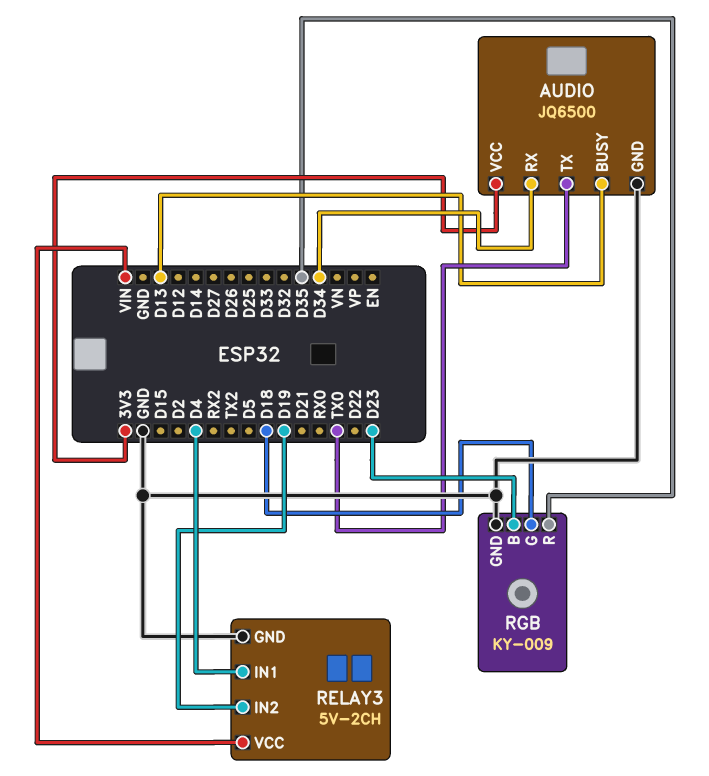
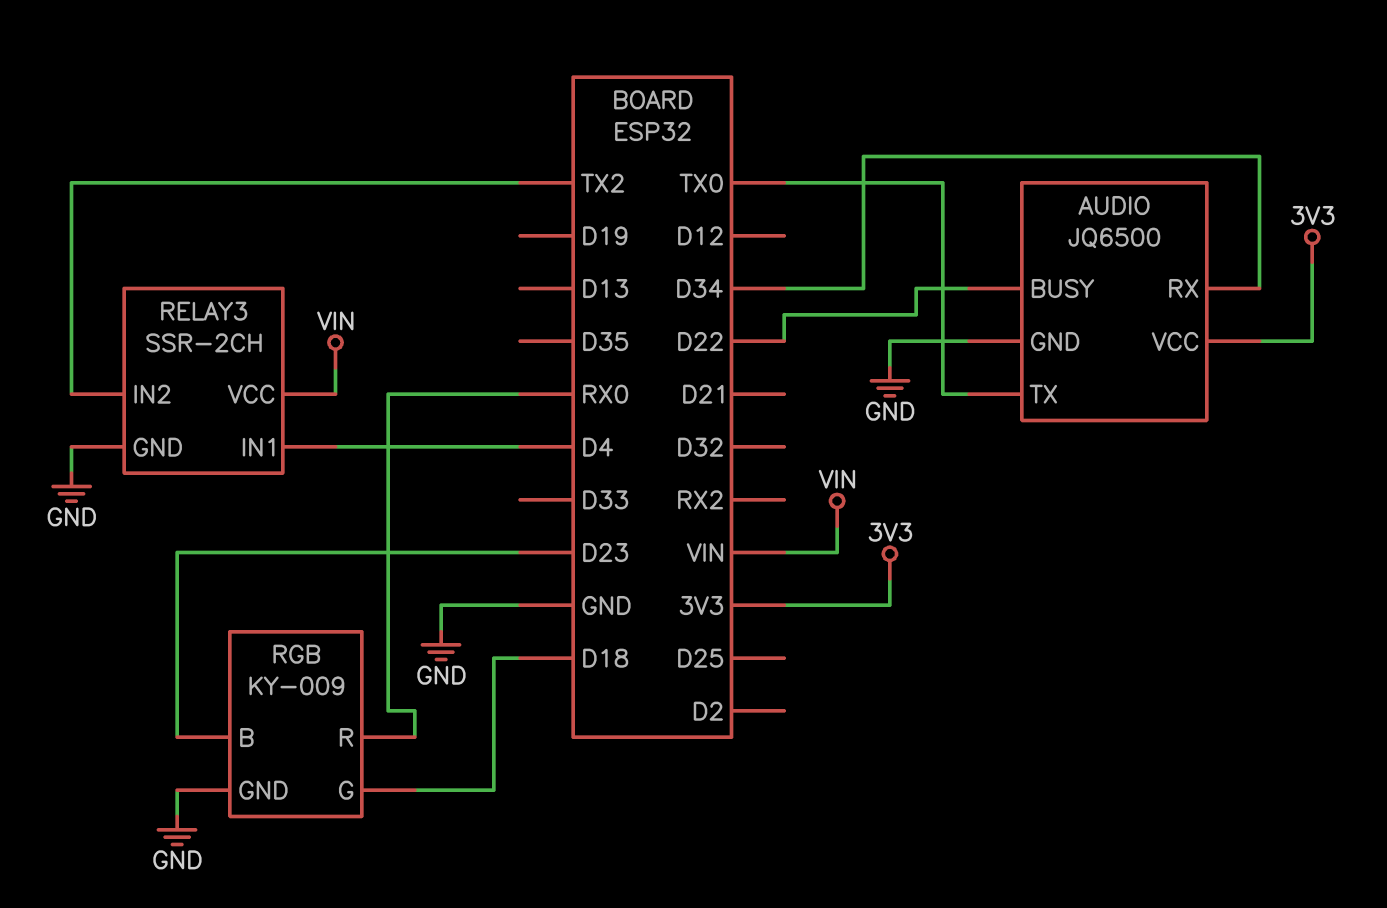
AUDIO pin BUSY: D13 -> D22
RELAY3: 5V-2CH -> SSR-2CH
RELAY3 pin IN2: D19 -> TX2
RGB pin R: D35 -> RX0

